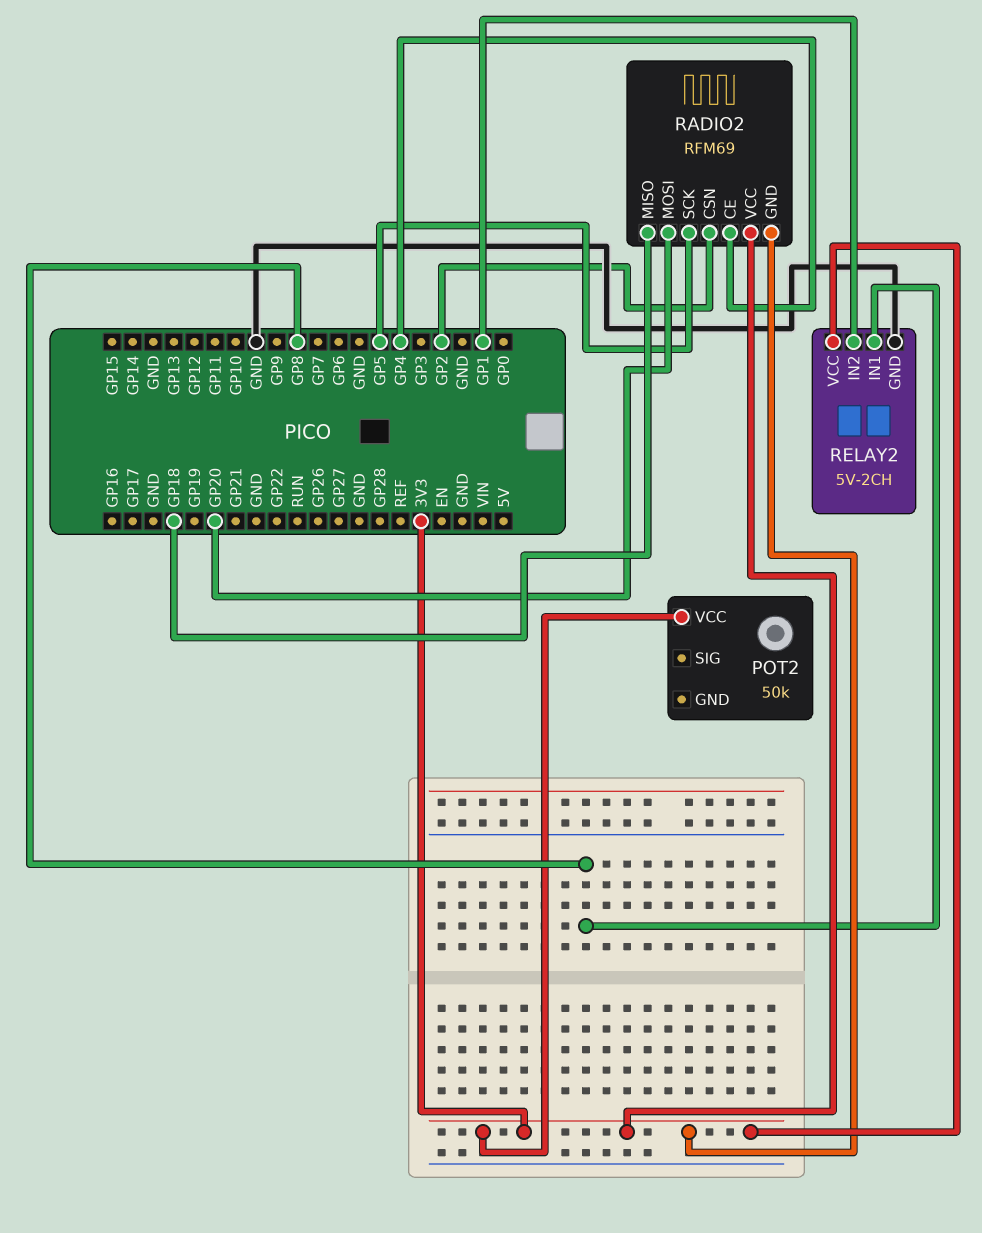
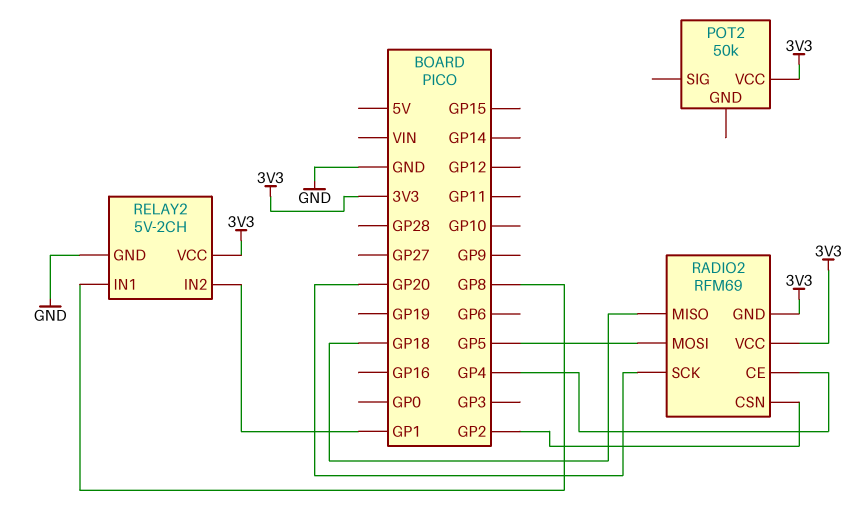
RADIO2 pin MOSI: GP20 -> GP5
RADIO2 pin SCK: GP5 -> GP20

